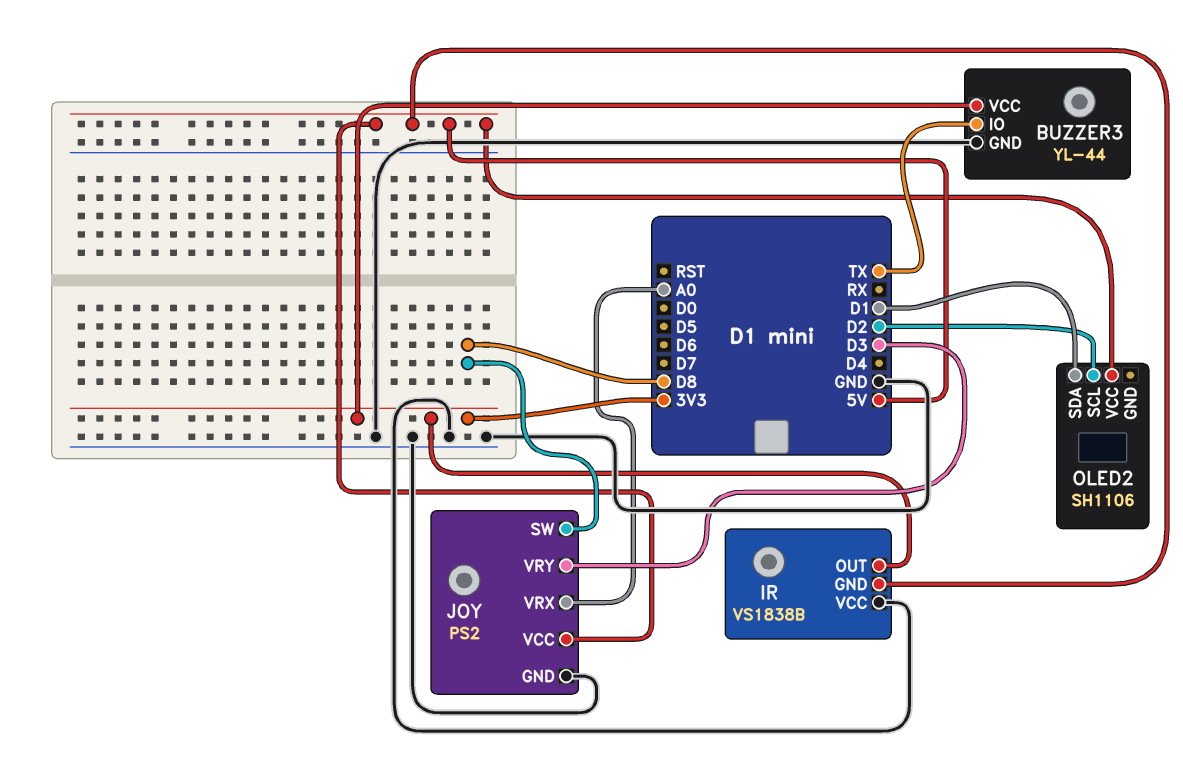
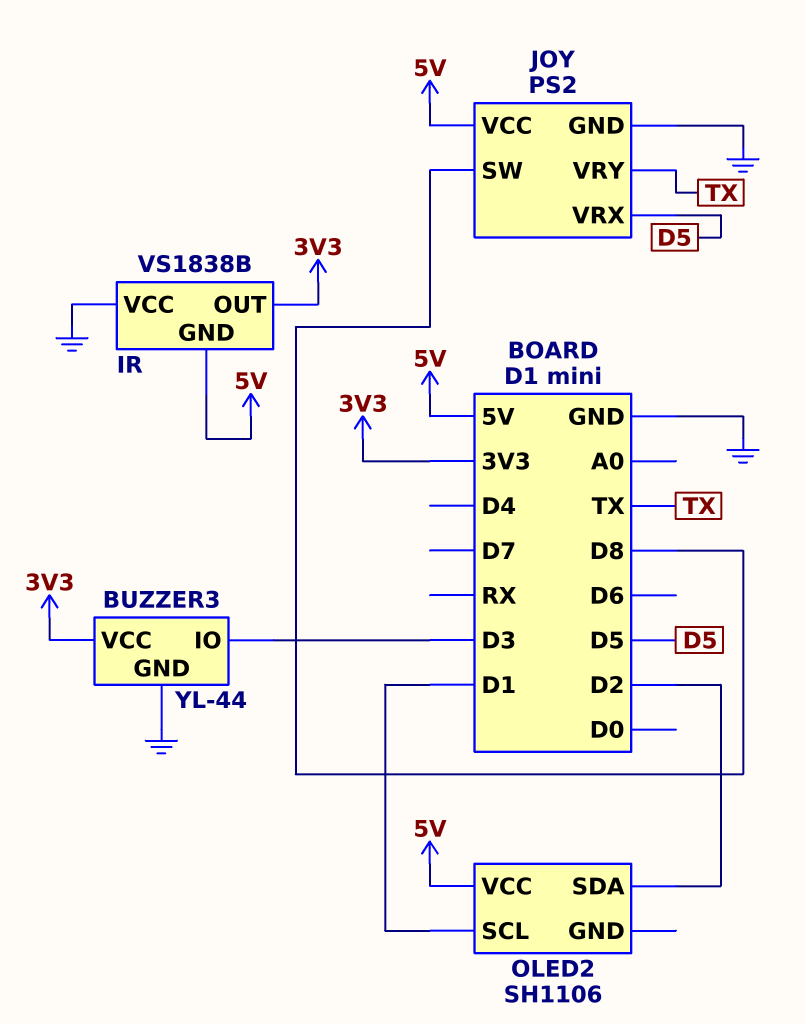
BUZZER3 pin IO: TX -> D3
JOY pin VRX: A0 -> D5
JOY pin VRY: D3 -> TX
OLED2 pin SCL: D2 -> D1
OLED2 pin SDA: D1 -> D2

